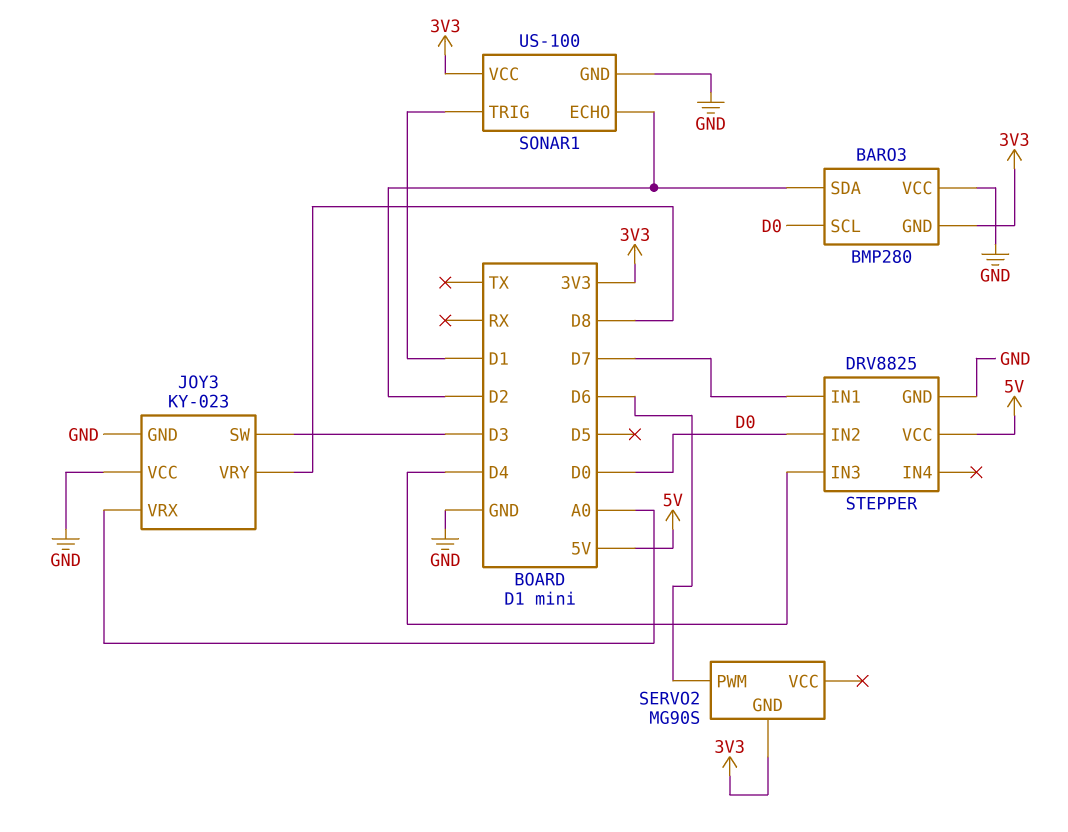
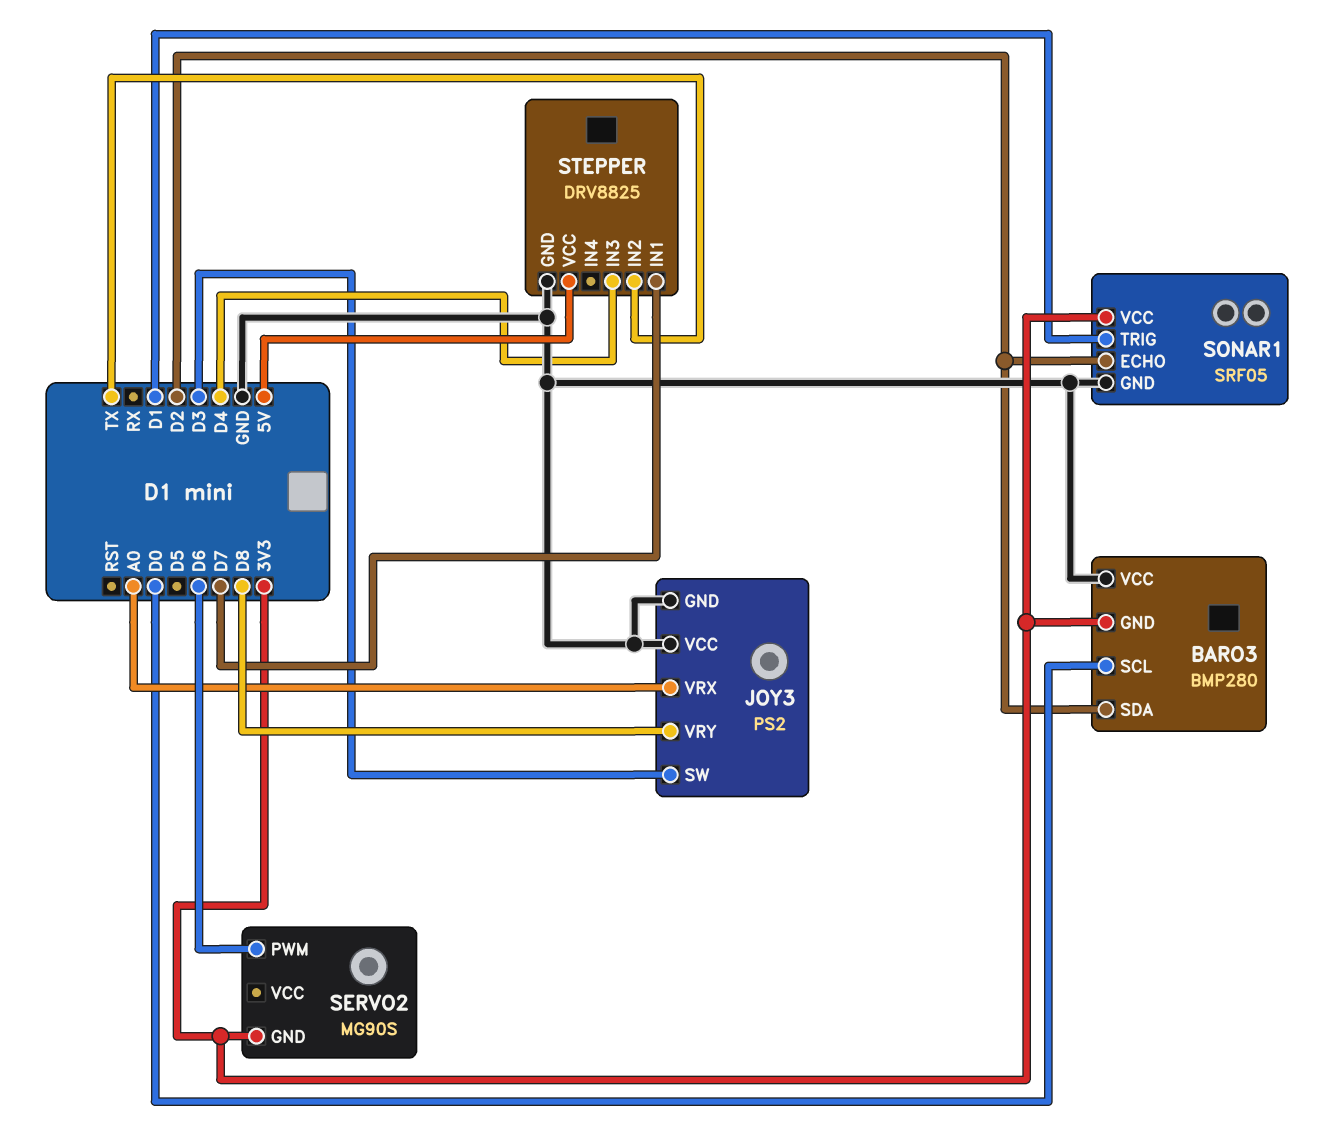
JOY3: KY-023 -> PS2
SONAR1: US-100 -> SRF05
STEPPER pin IN2: D0 -> TX

